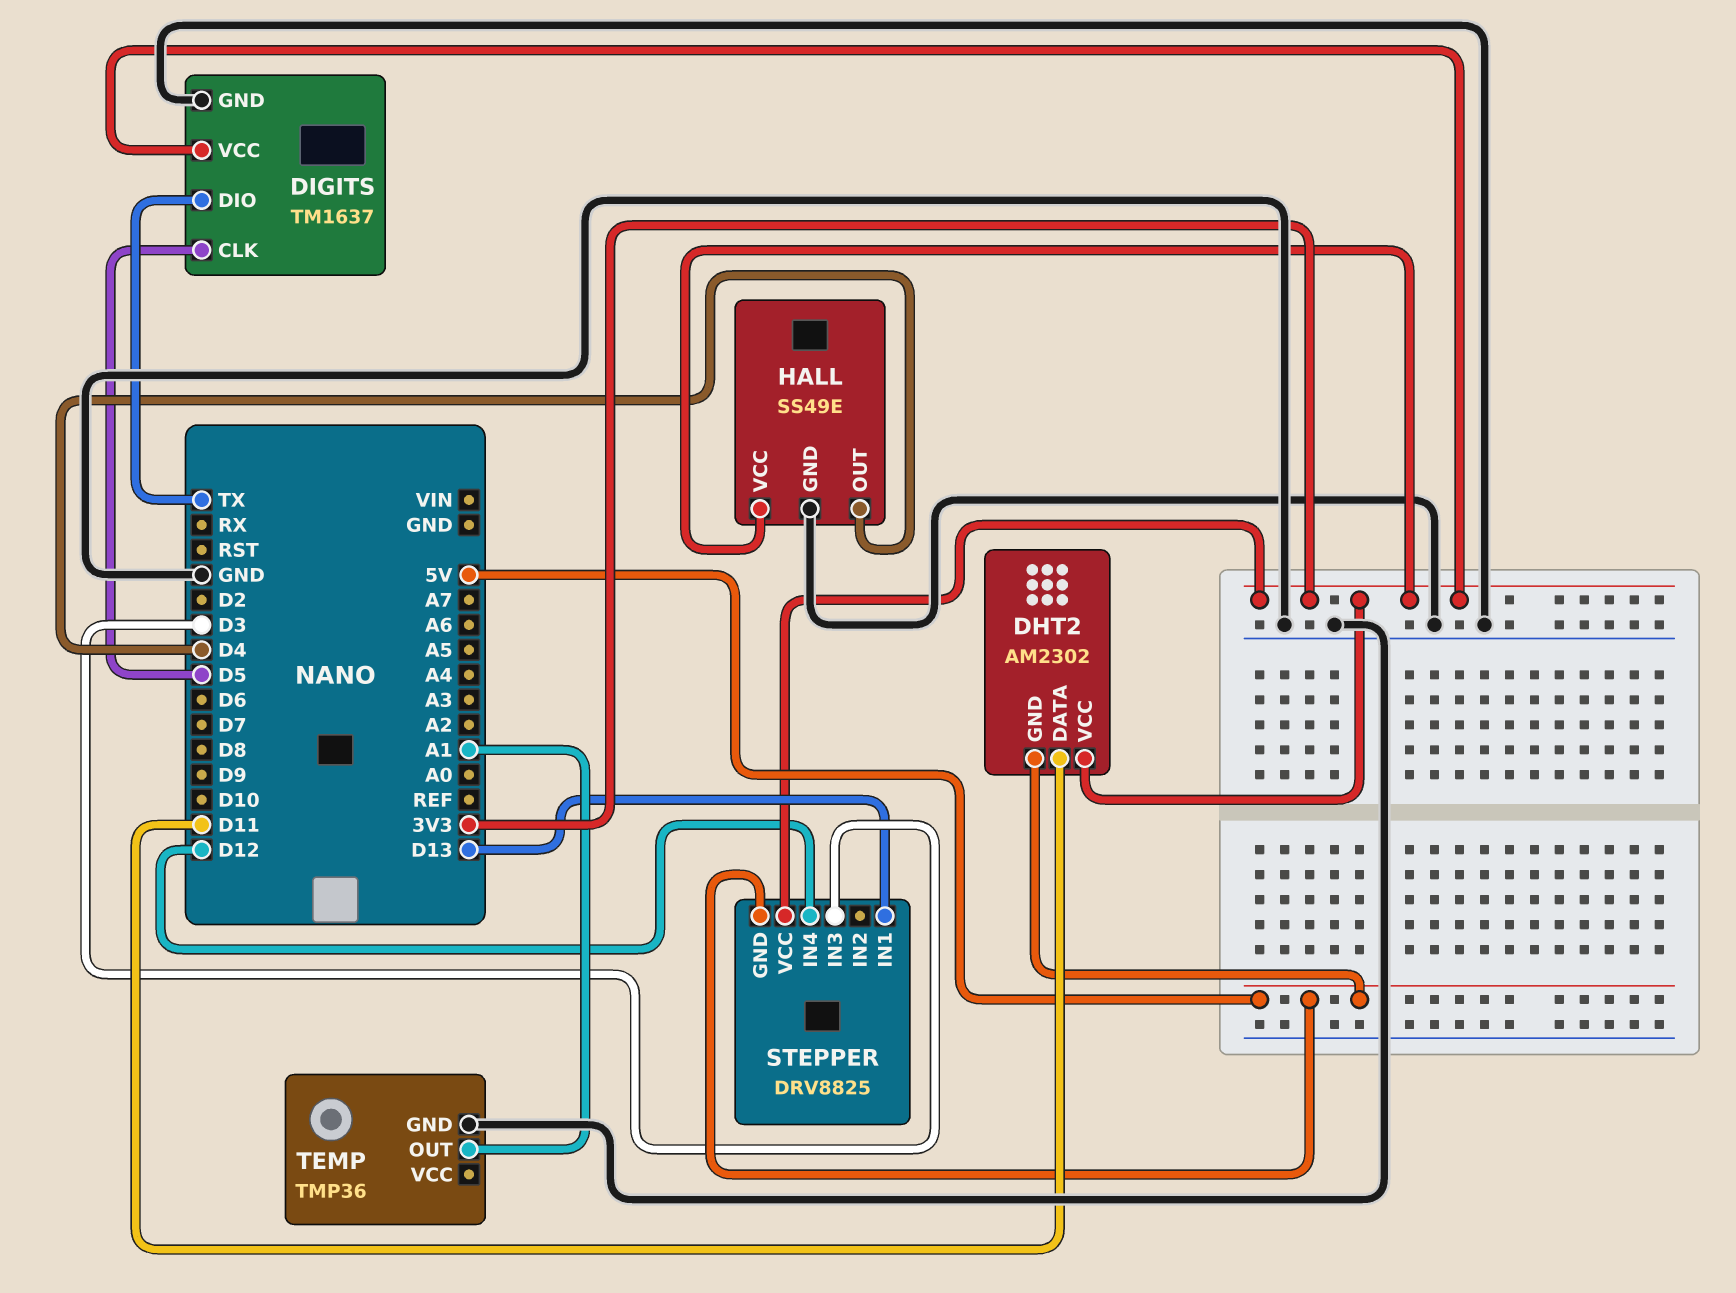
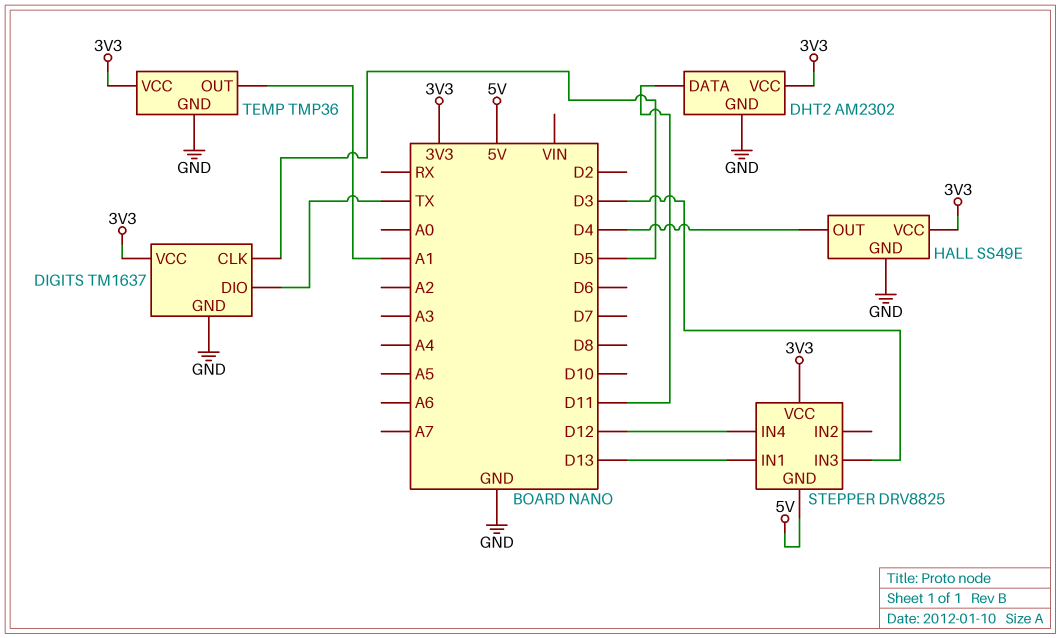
DHT2 pin GND: 5V -> GND
TEMP pin VCC: none -> 3V3

